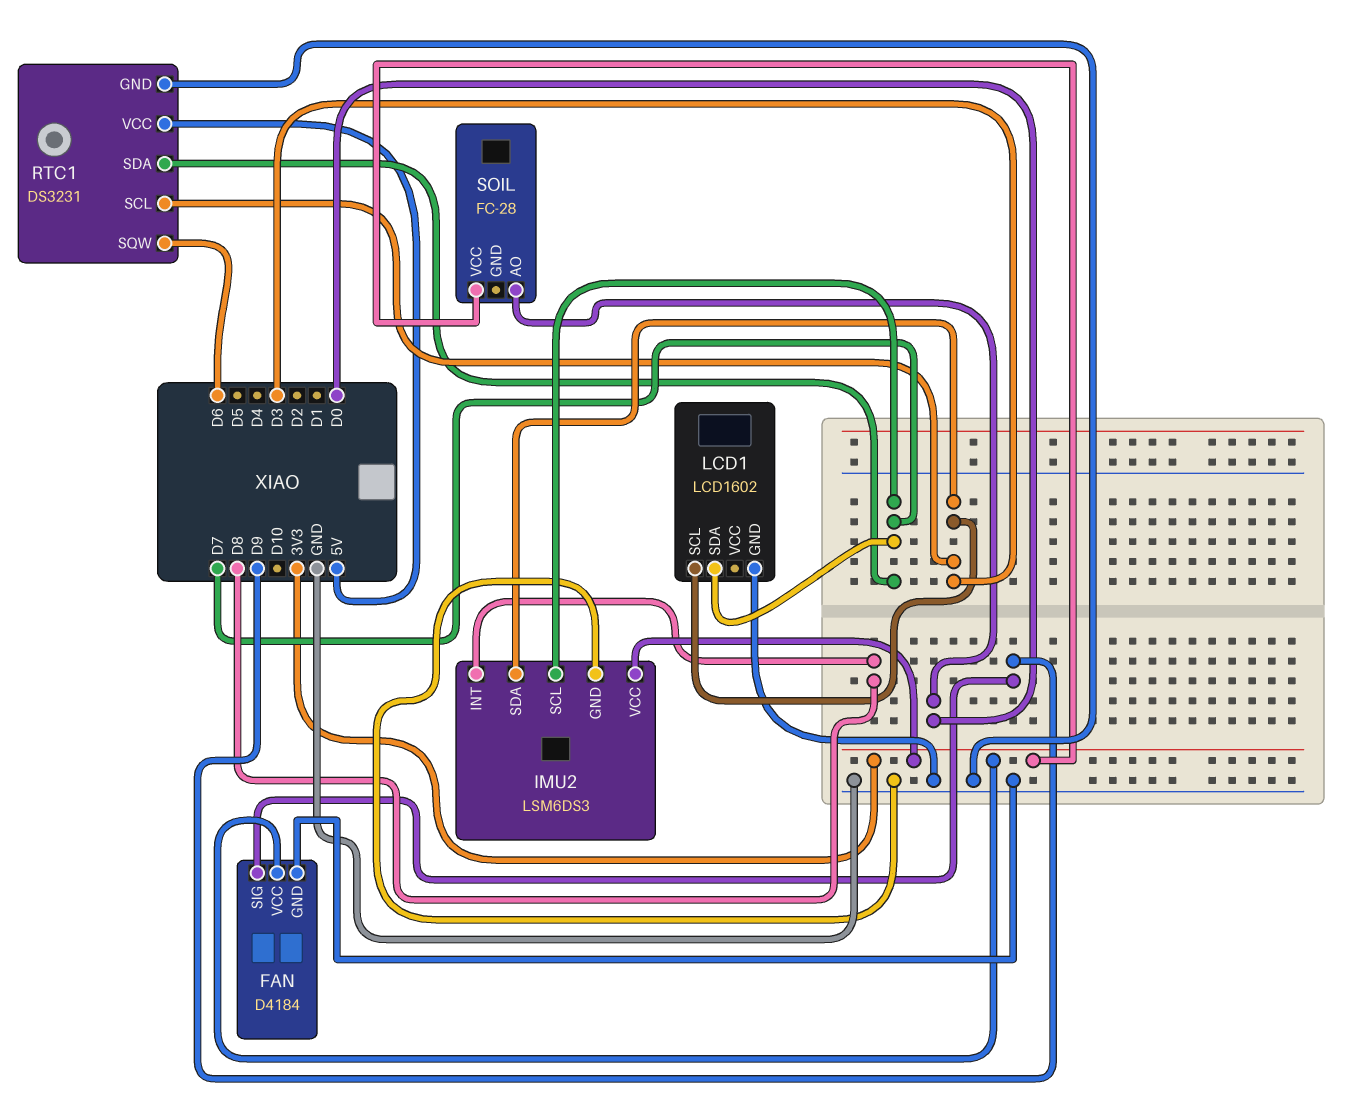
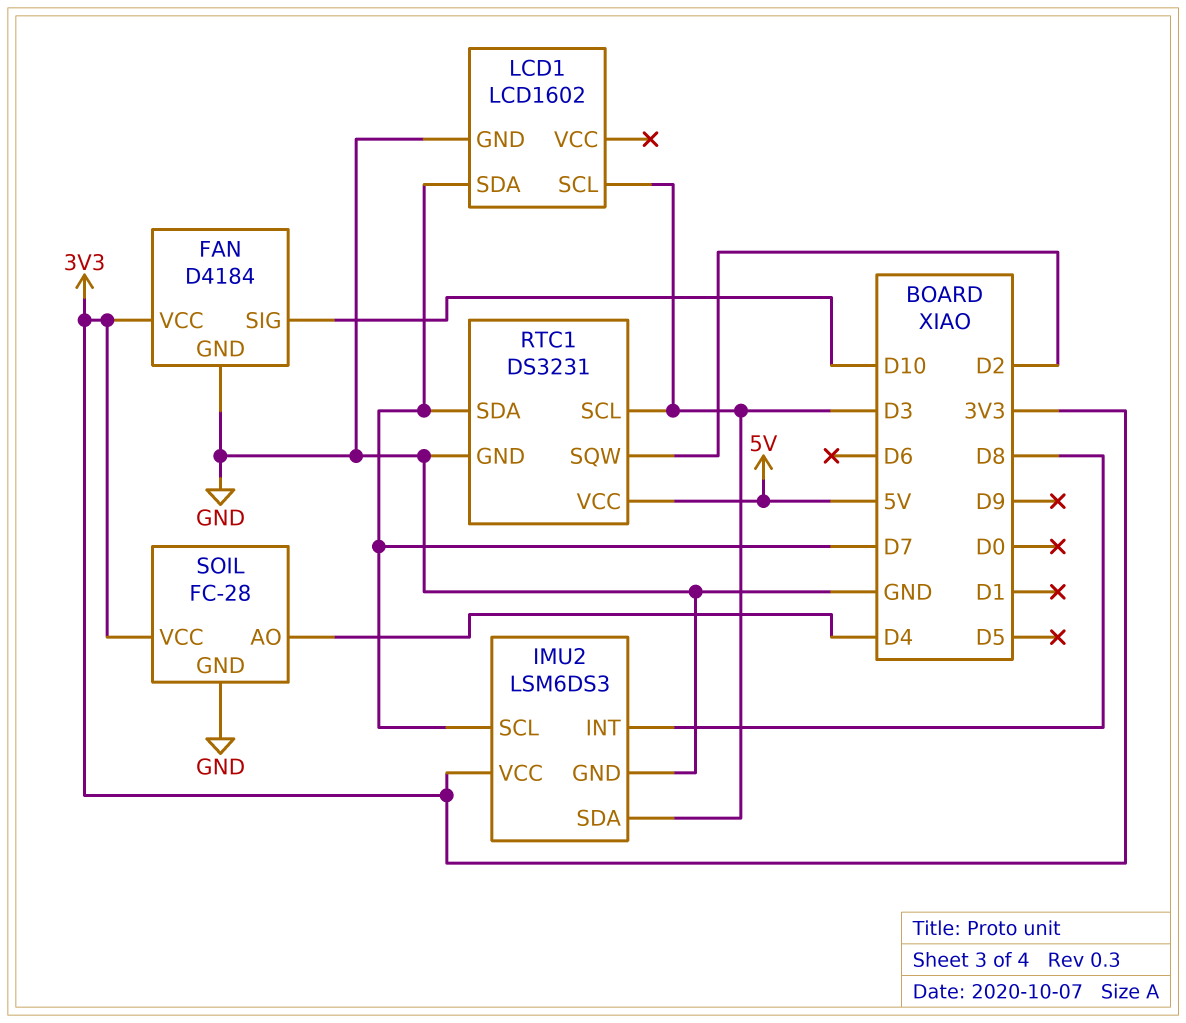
FAN pin SIG: D9 -> D10
RTC1 pin SQW: D6 -> D2
SOIL pin AO: D0 -> D4
SOIL pin GND: none -> GND

